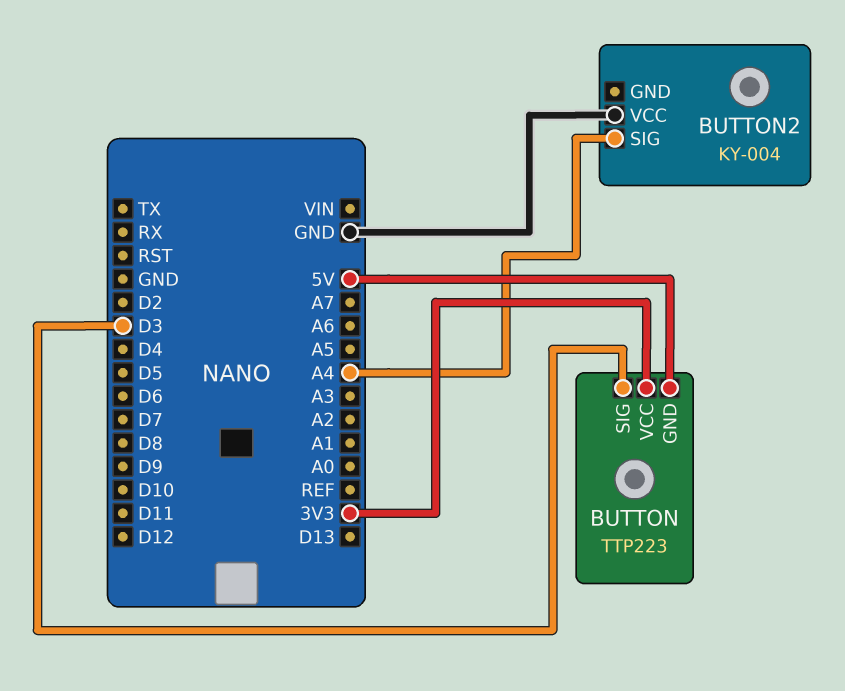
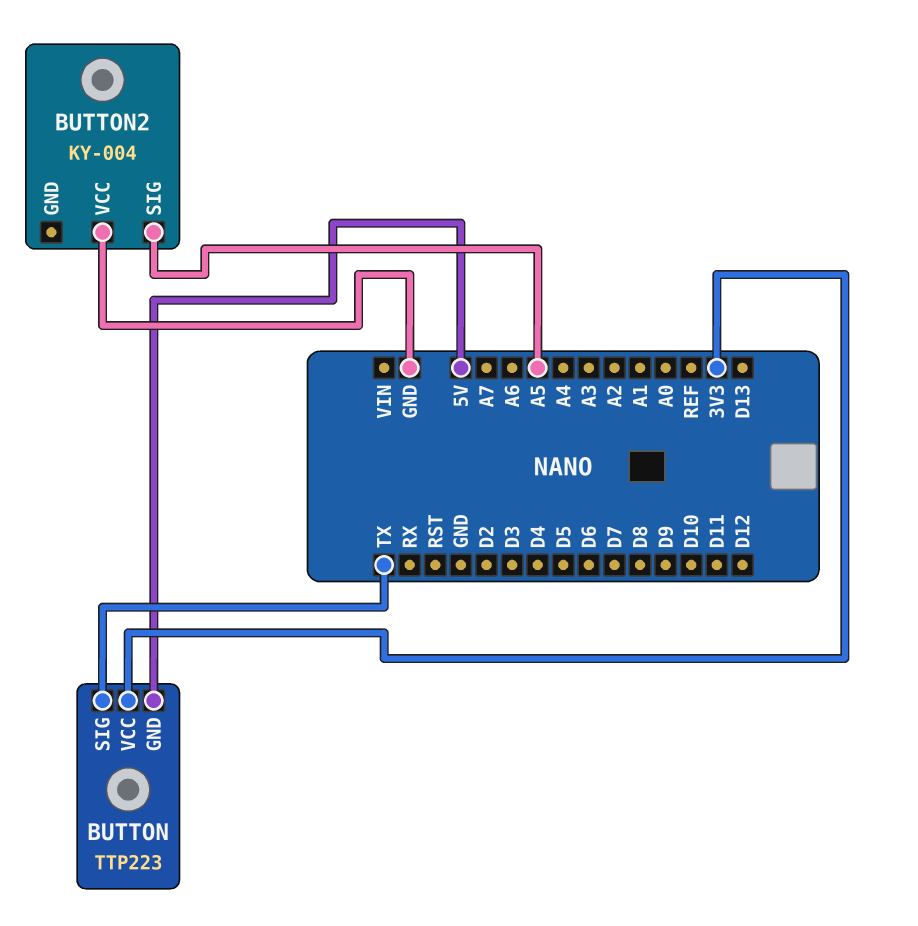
BUTTON pin SIG: D3 -> TX
BUTTON2 pin SIG: A4 -> A5

